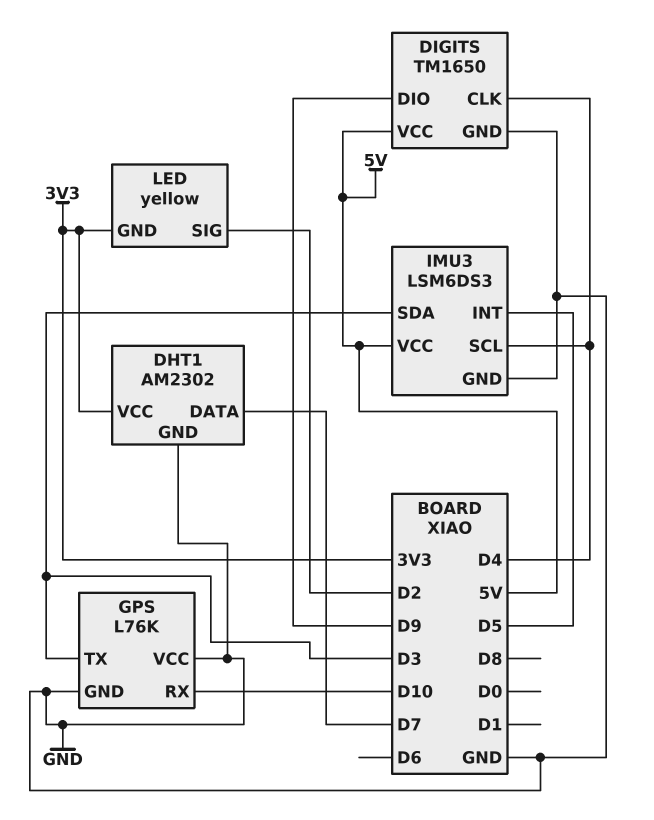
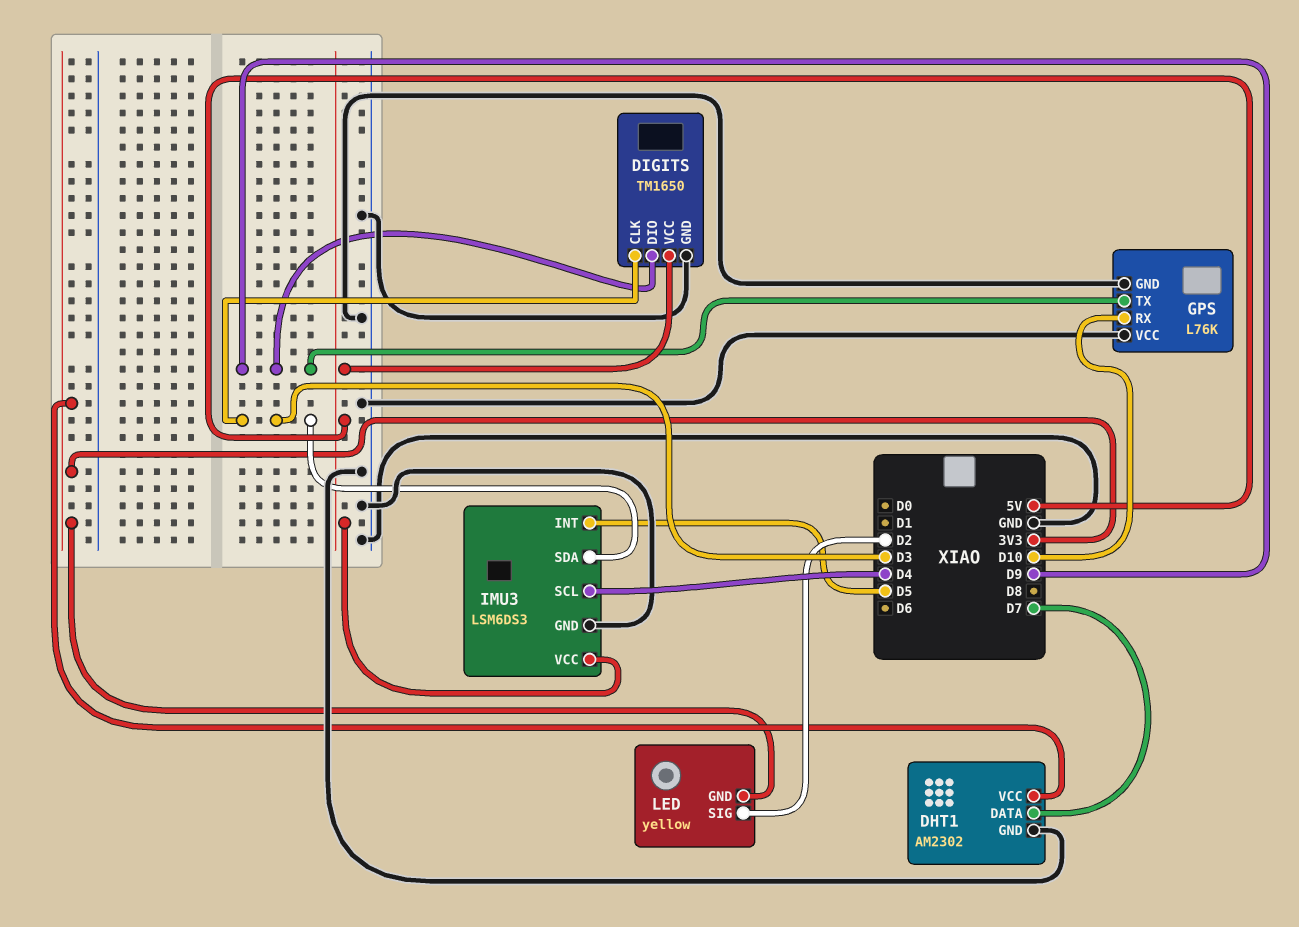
DIGITS pin CLK: D4 -> D3
GPS pin TX: D3 -> D9

